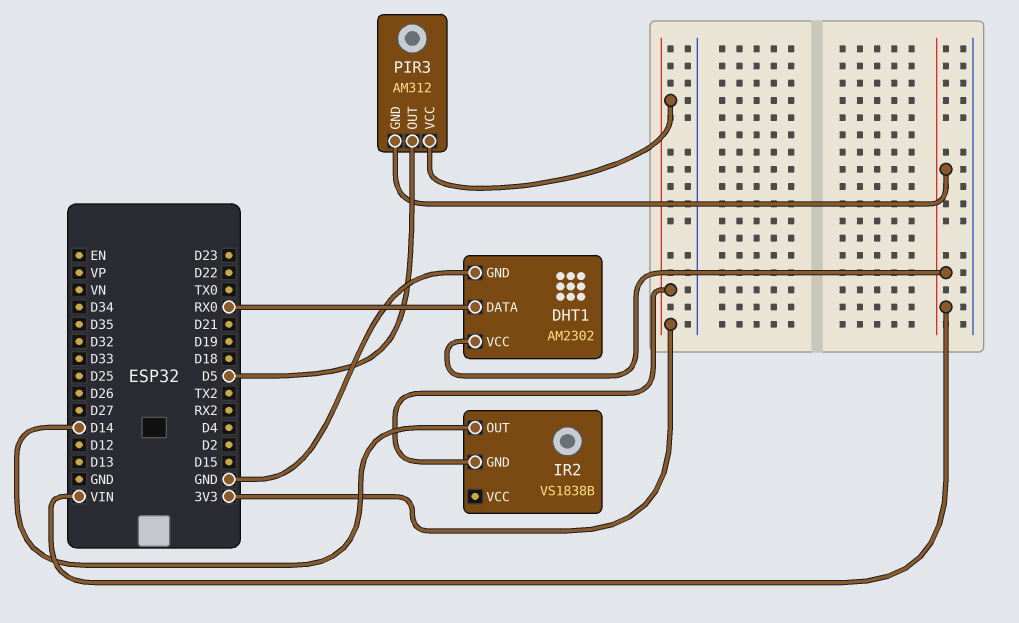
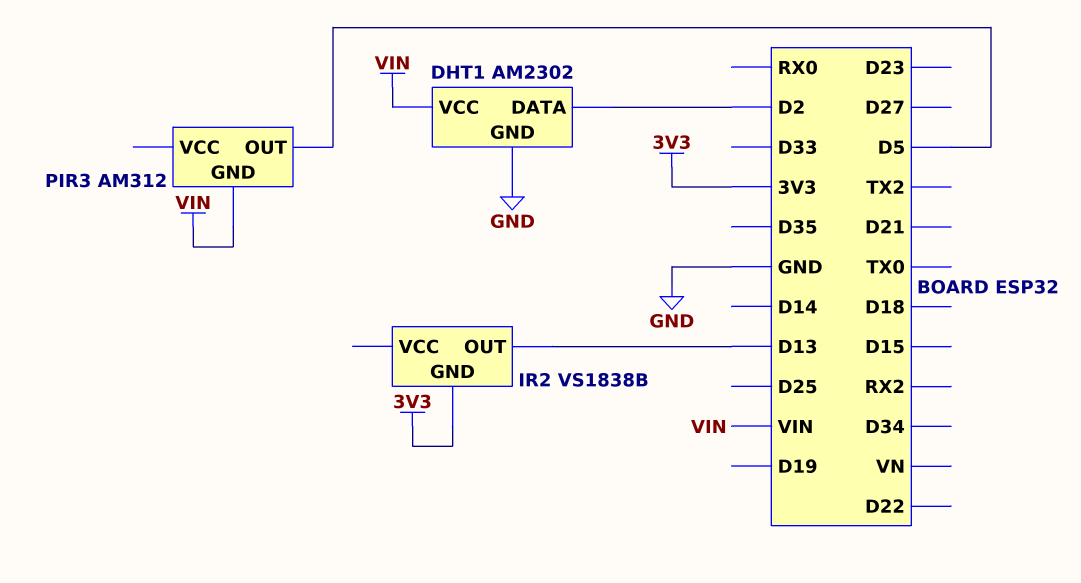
DHT1 pin DATA: RX0 -> D2
IR2 pin OUT: D14 -> D13
PIR3 pin VCC: 3V3 -> none

